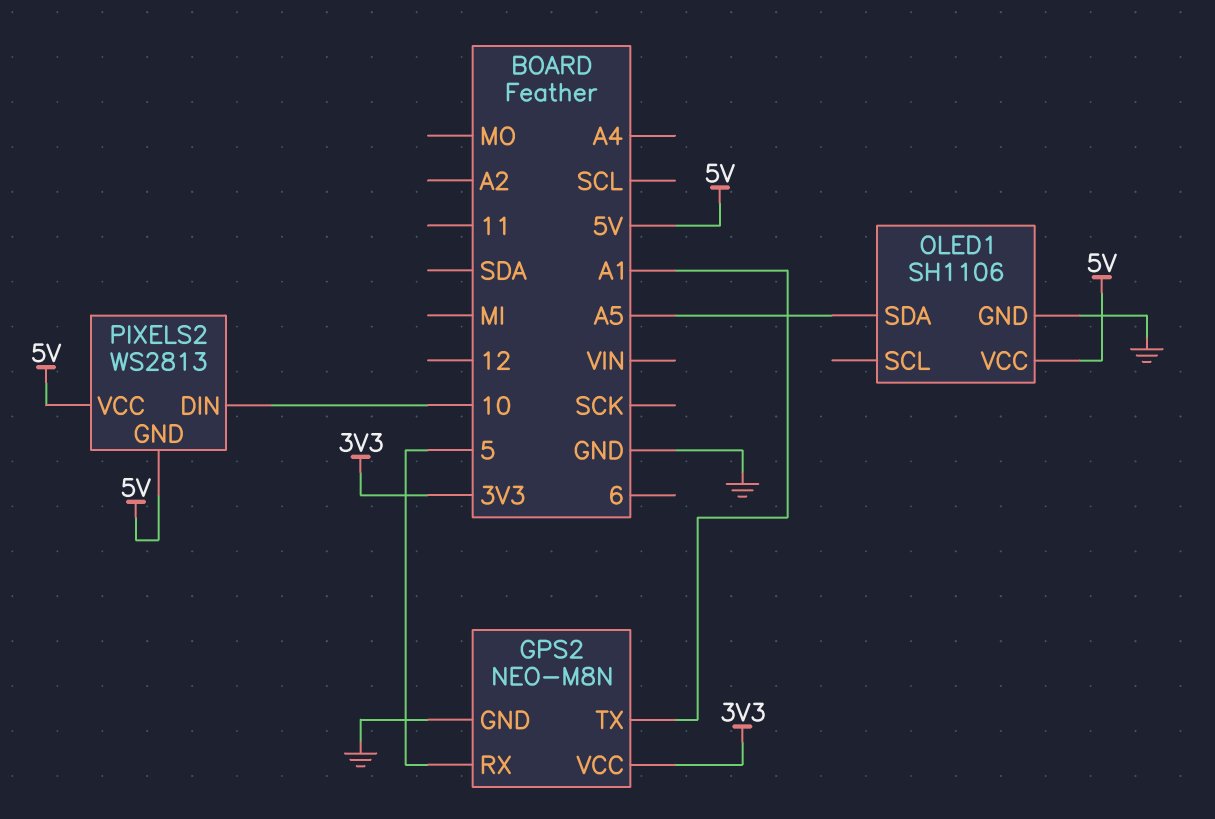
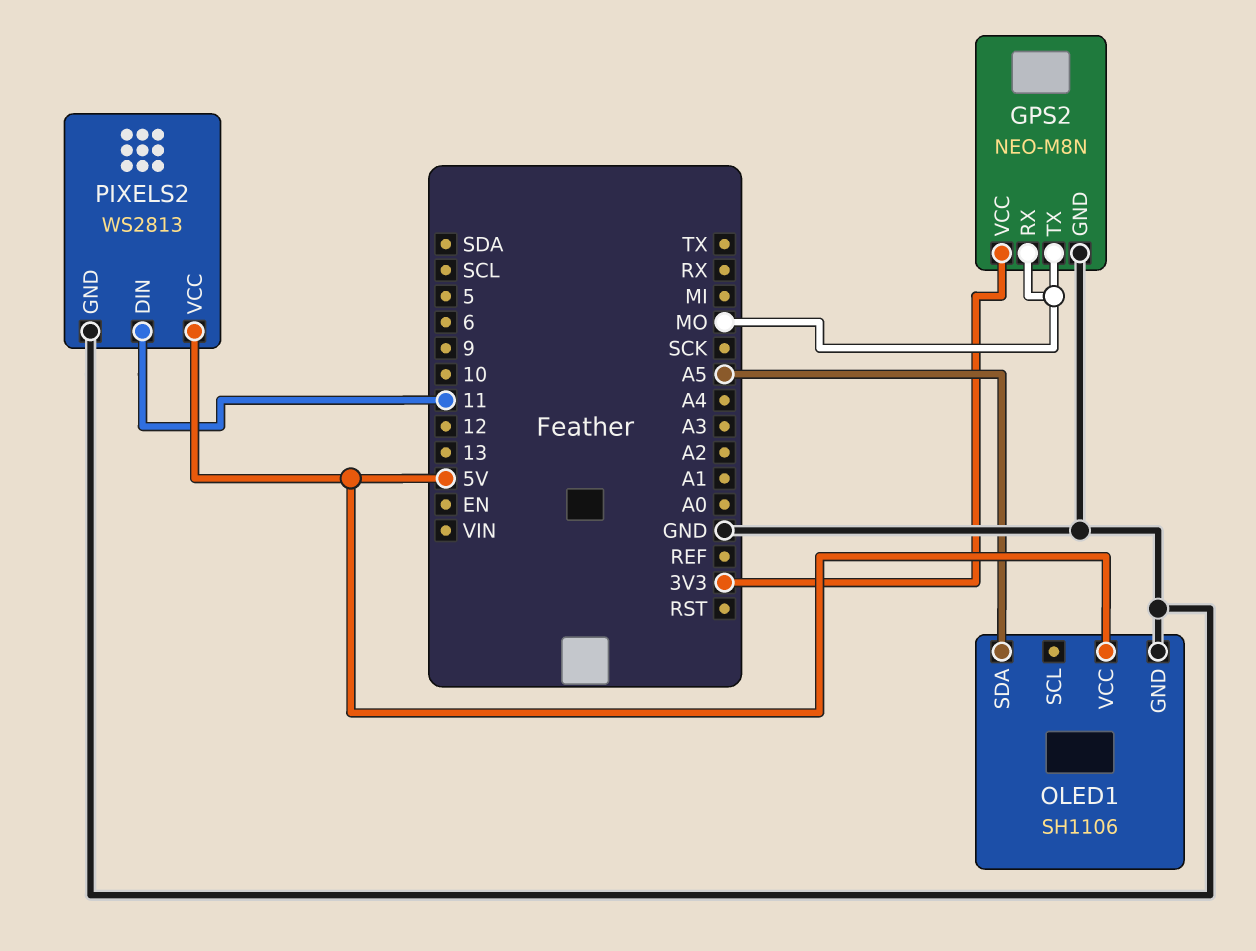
GPS2 pin RX: 5 -> MO
GPS2 pin TX: A1 -> MO
PIXELS2 pin DIN: 10 -> 11
PIXELS2 pin GND: 5V -> GND

